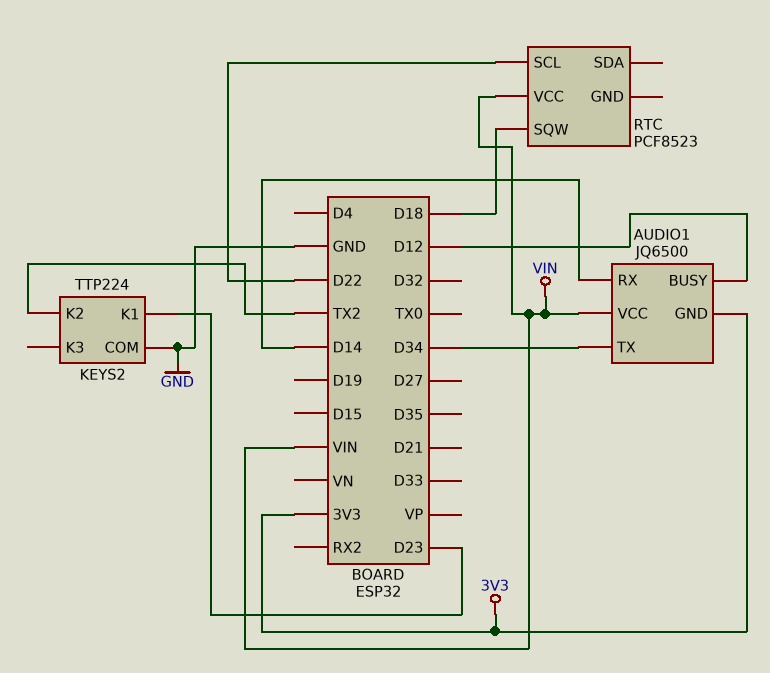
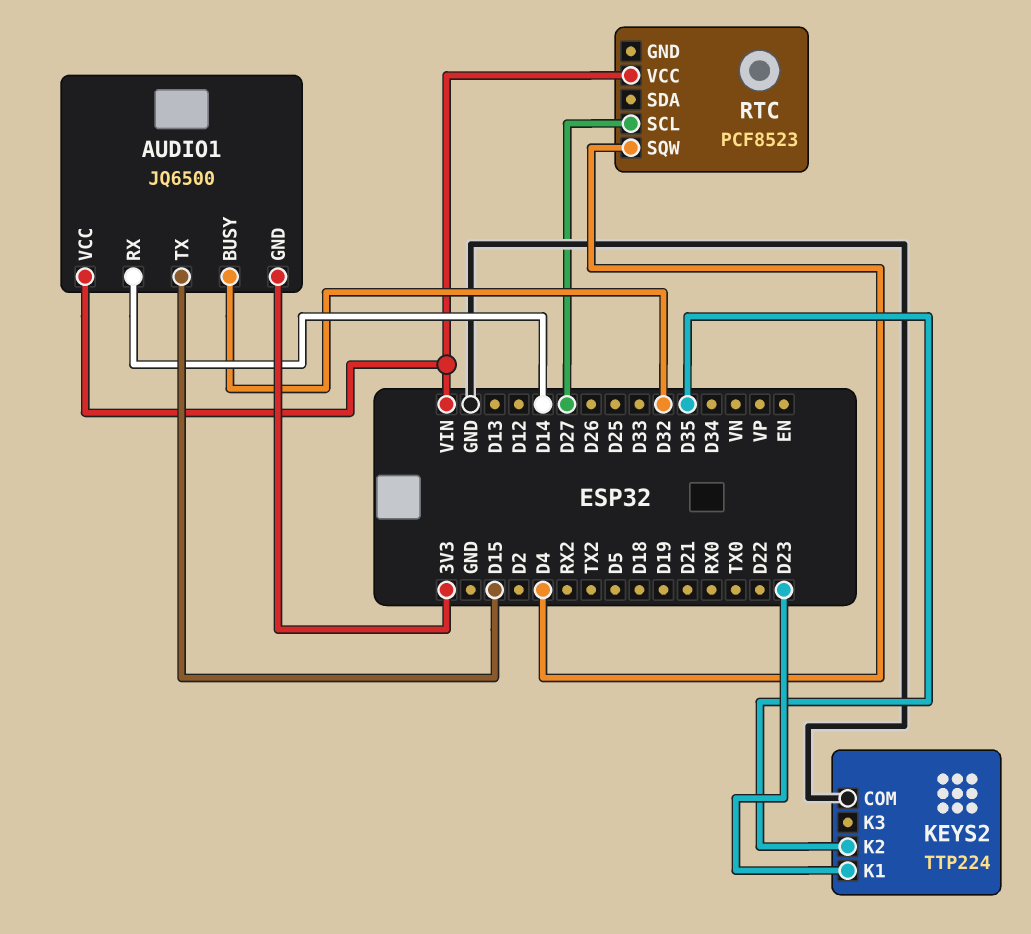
AUDIO1 pin BUSY: D12 -> D32
AUDIO1 pin TX: D34 -> D15
KEYS2 pin K2: TX2 -> D35
RTC pin SCL: D22 -> D27
RTC pin SQW: D18 -> D4

